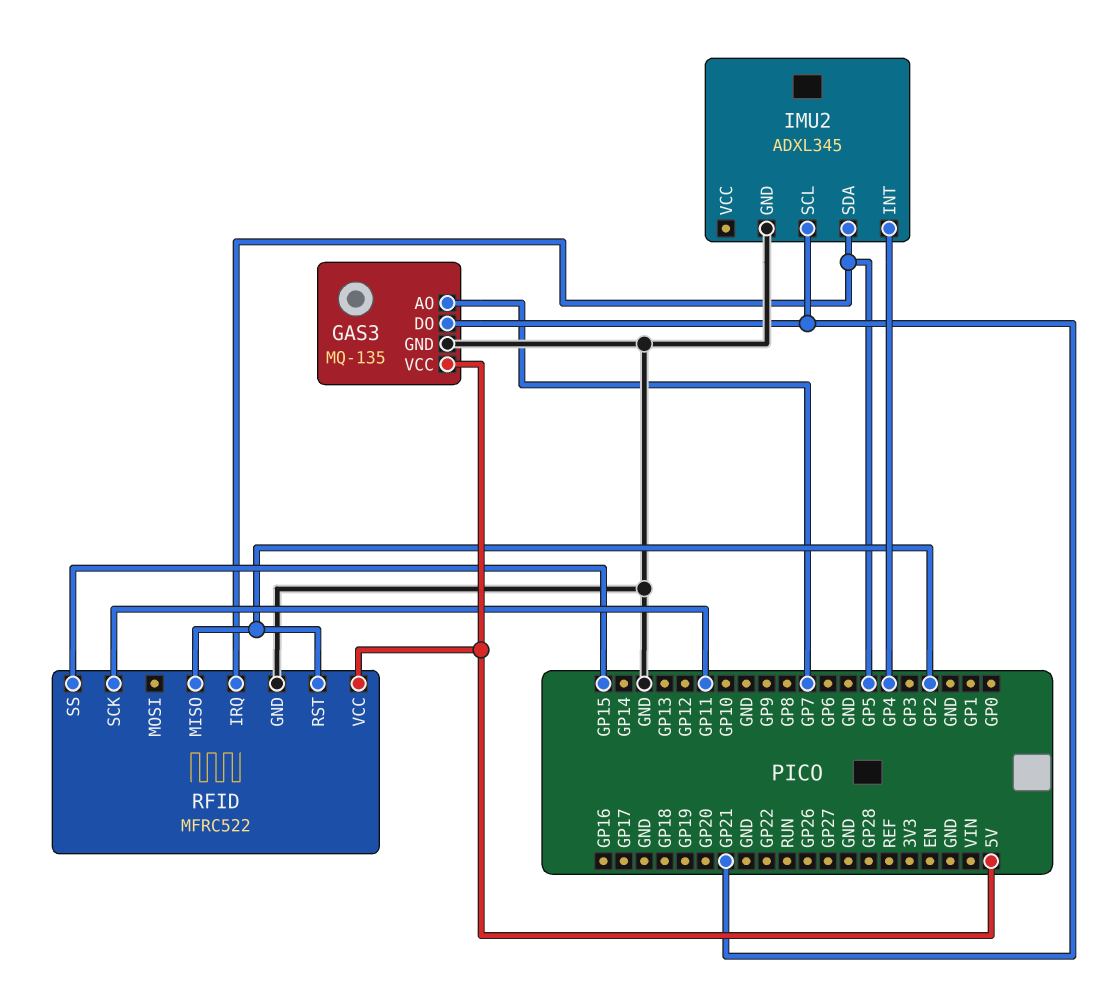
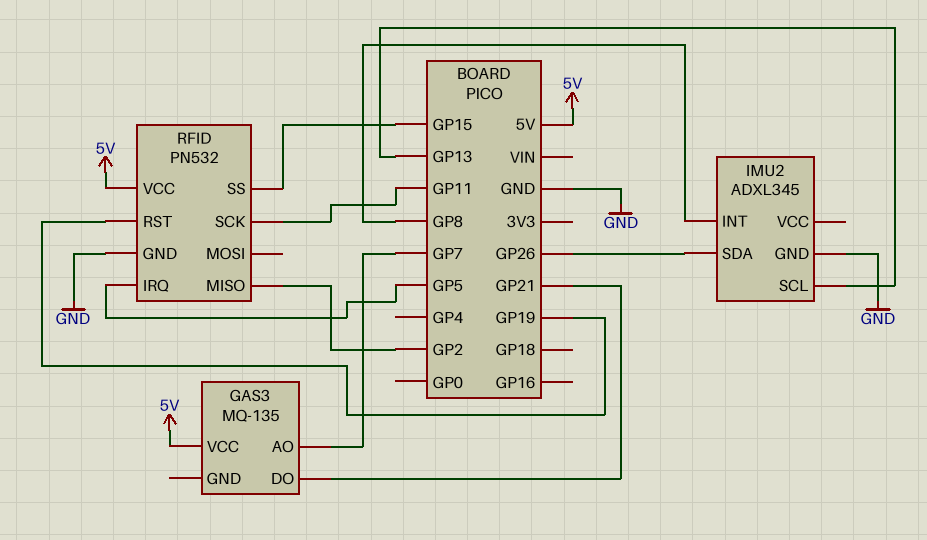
GAS3 pin GND: GND -> none
IMU2 pin INT: GP4 -> GP8
IMU2 pin SCL: GP21 -> GP13
IMU2 pin SDA: GP5 -> GP26
RFID: MFRC522 -> PN532
RFID pin RST: GP2 -> GP19

